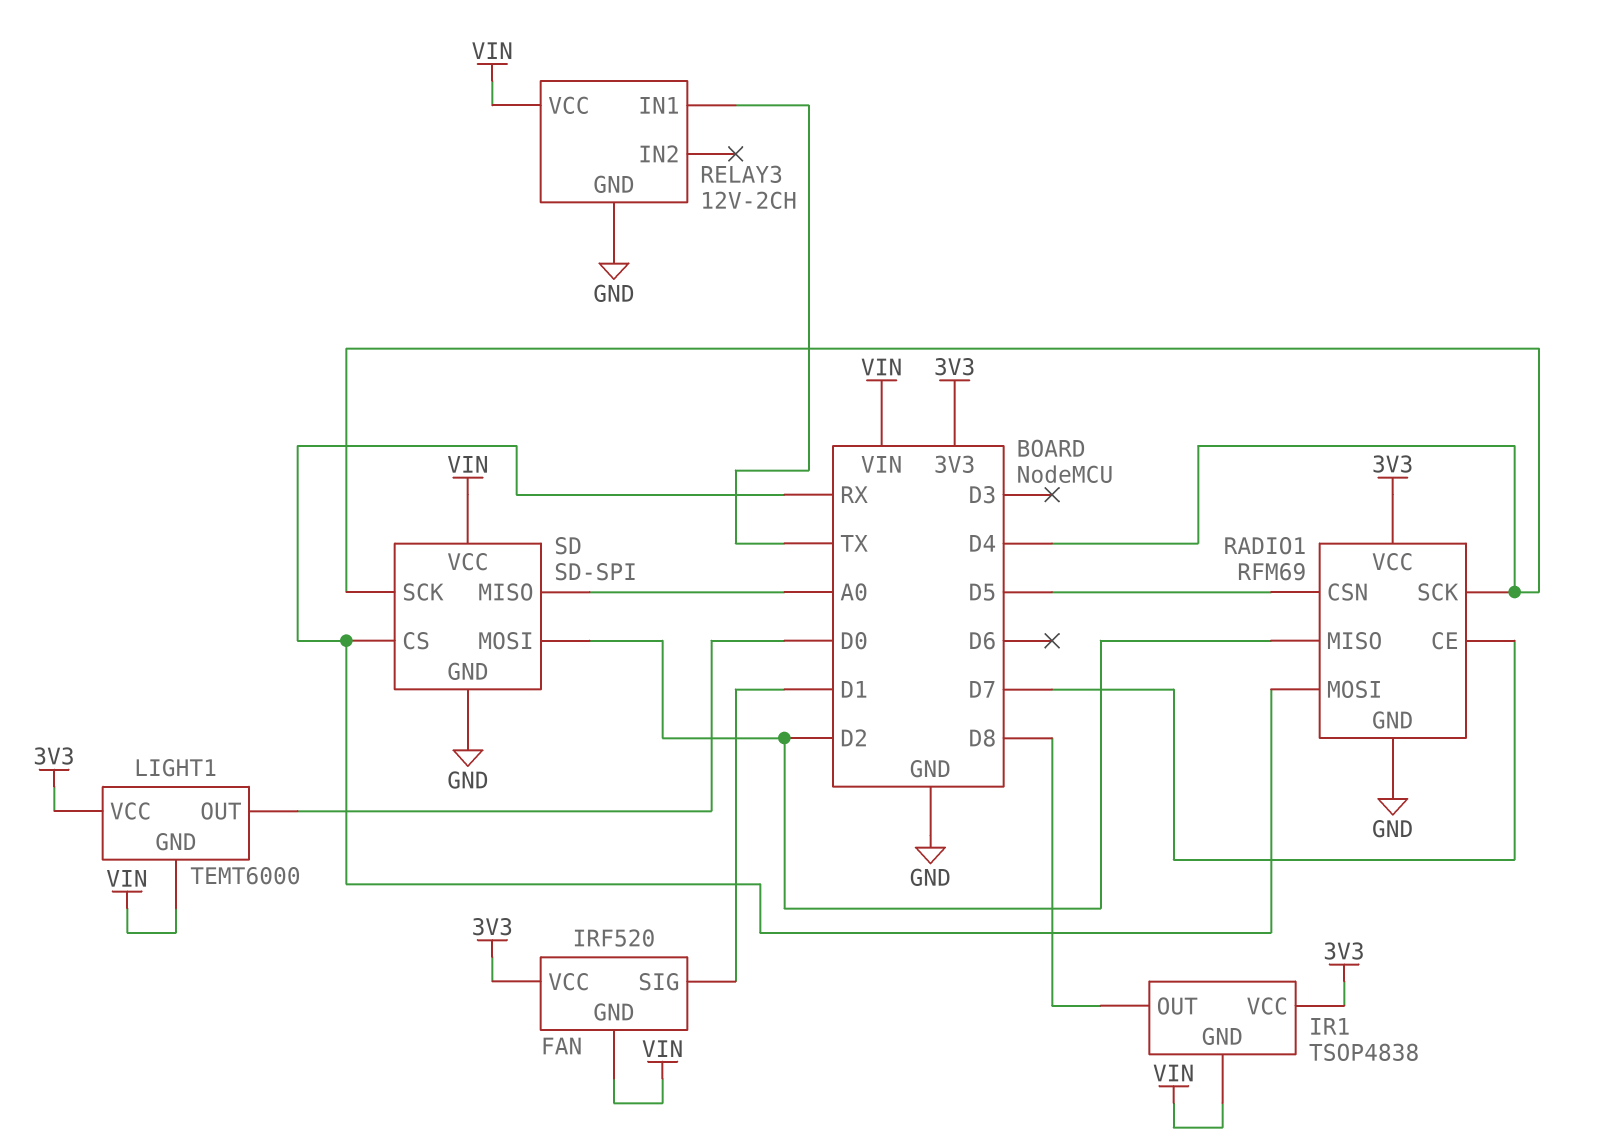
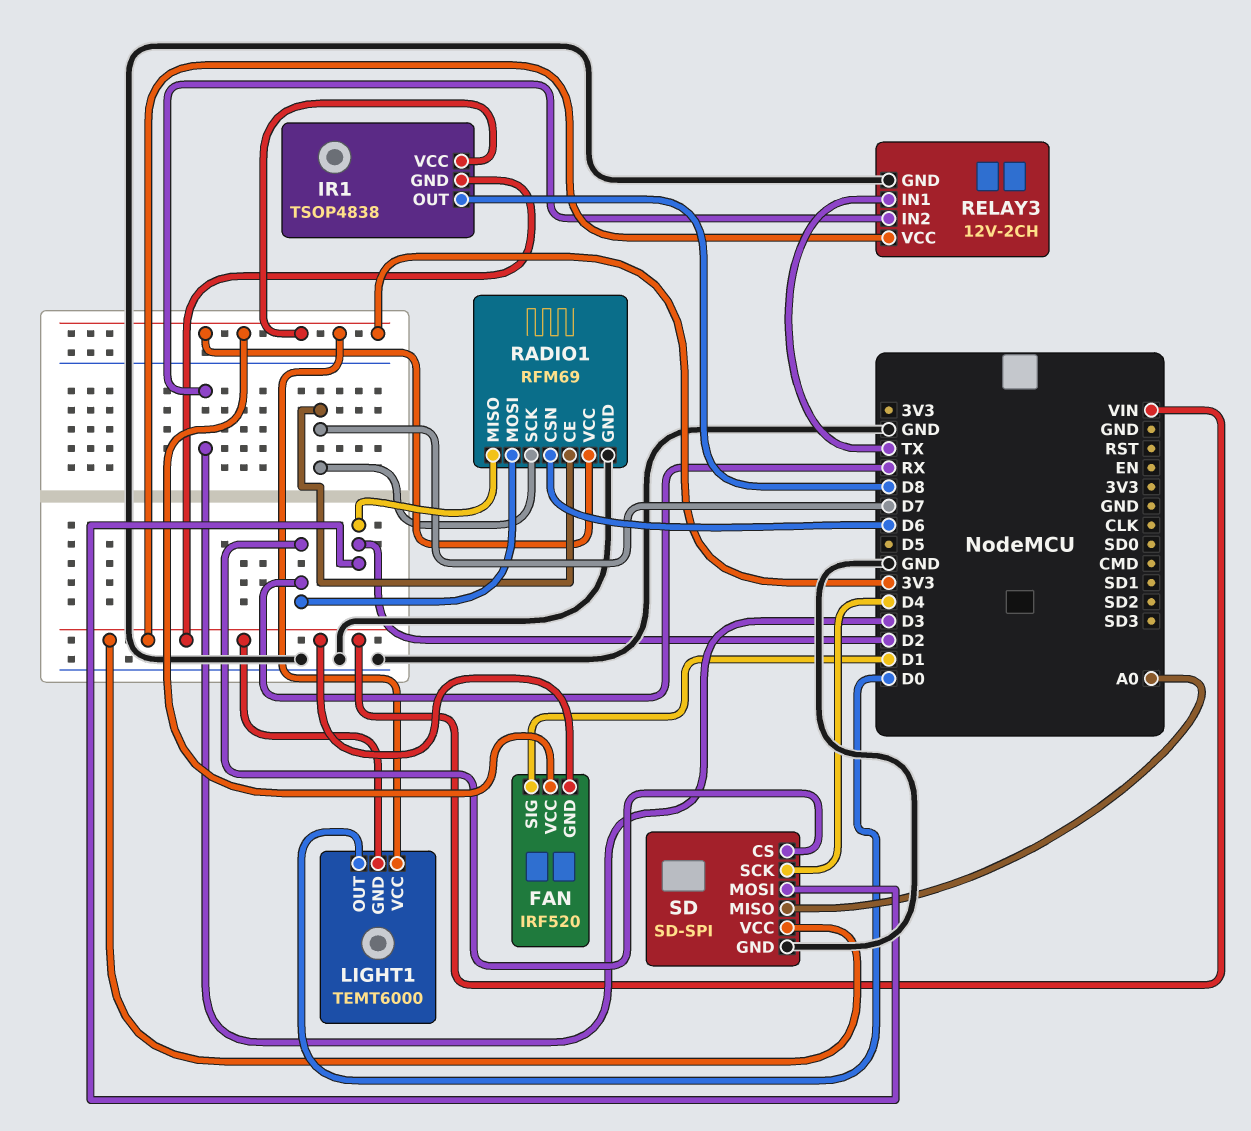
RADIO1 pin CSN: D5 -> D6
RADIO1 pin SCK: D4 -> D7
RELAY3 pin IN2: none -> D3

